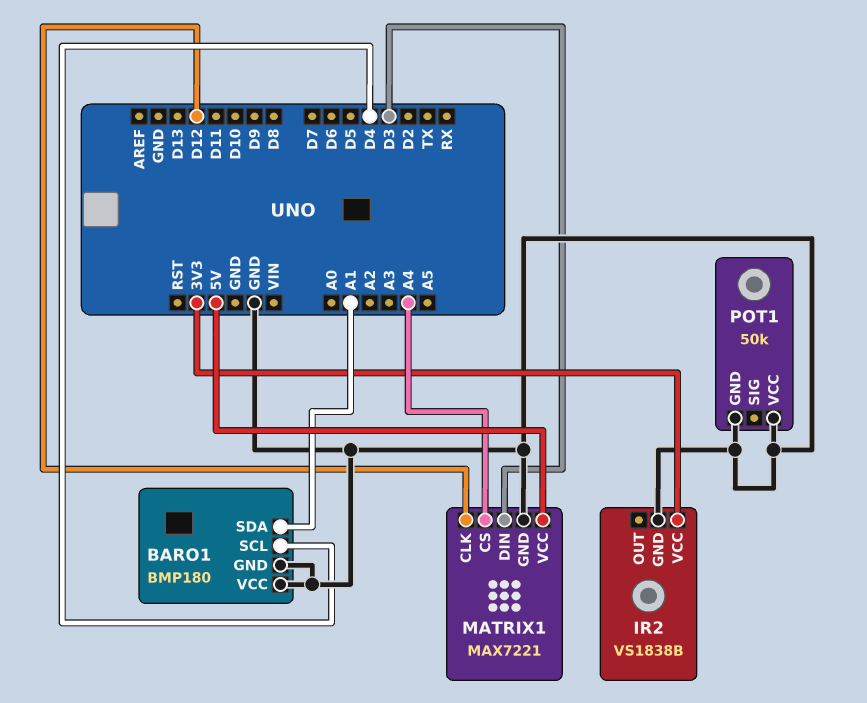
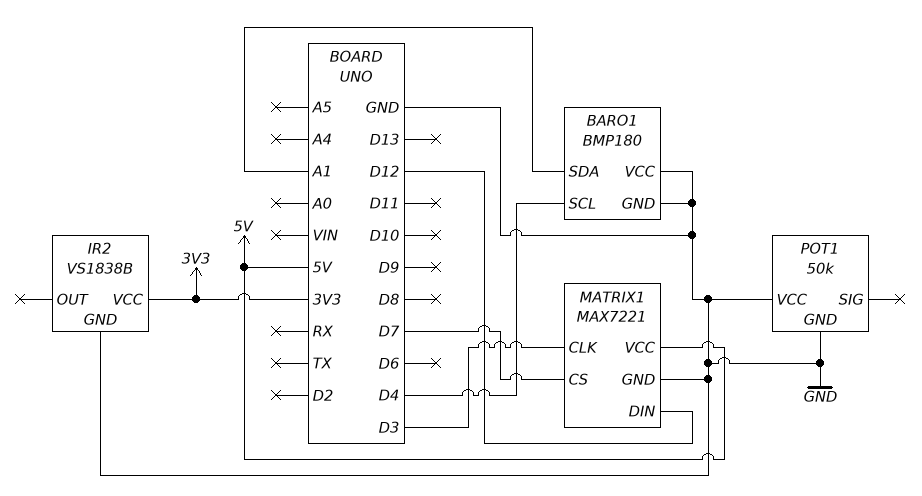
MATRIX1 pin CLK: D12 -> D3
MATRIX1 pin CS: A4 -> D7
MATRIX1 pin DIN: D3 -> D12

